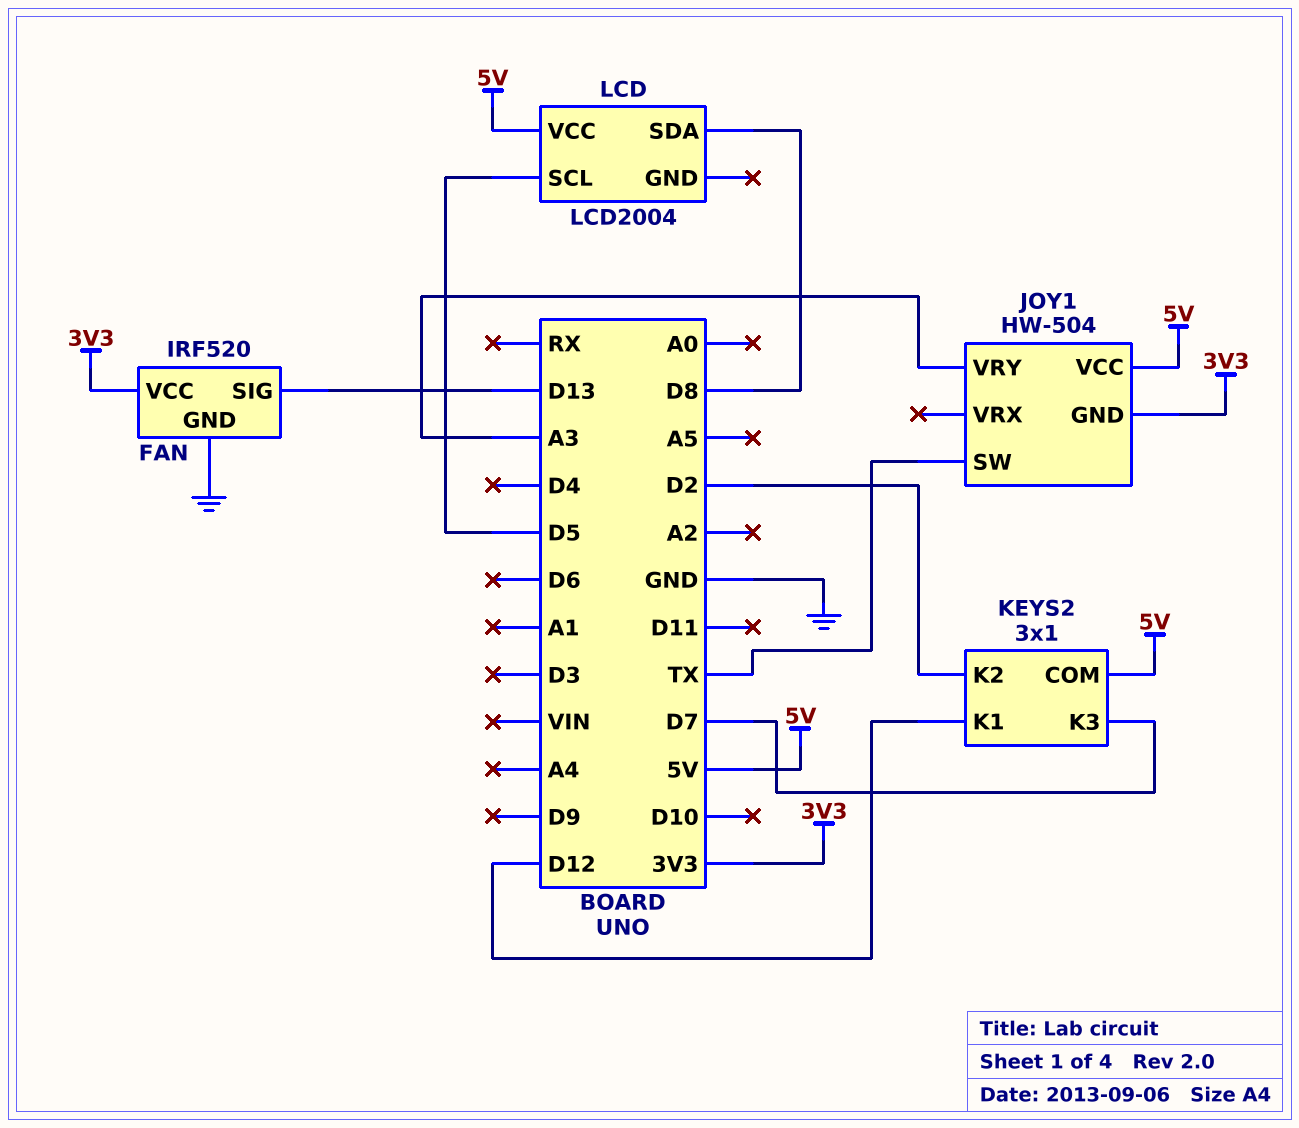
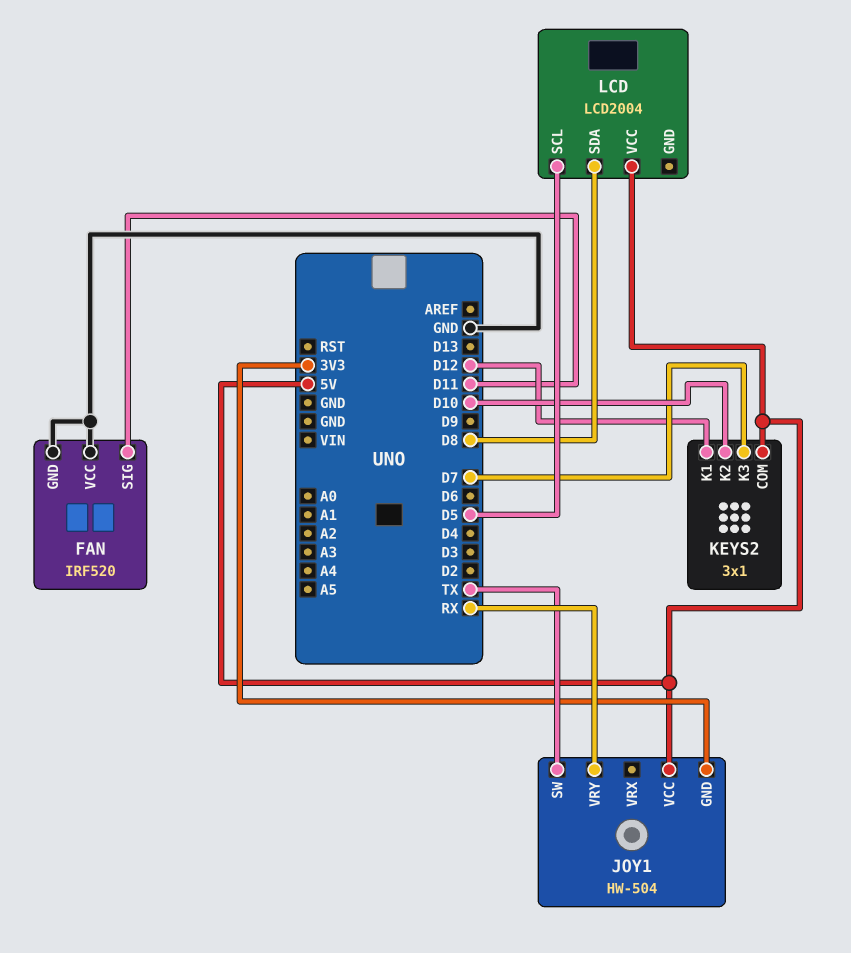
FAN pin SIG: D13 -> D11
FAN pin VCC: 3V3 -> GND
JOY1 pin VRY: A3 -> RX
KEYS2 pin K2: D2 -> D10

